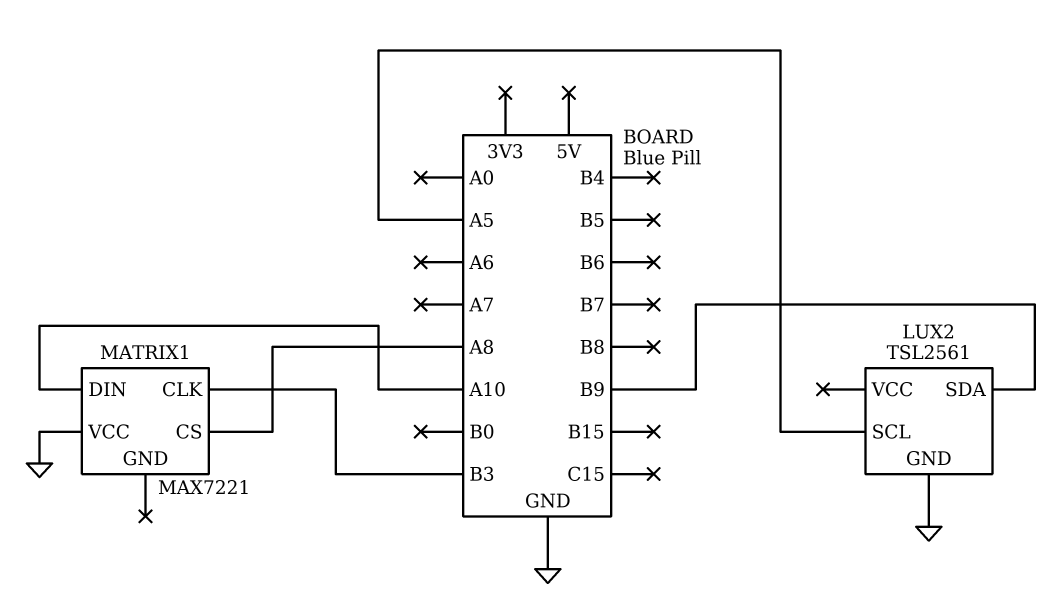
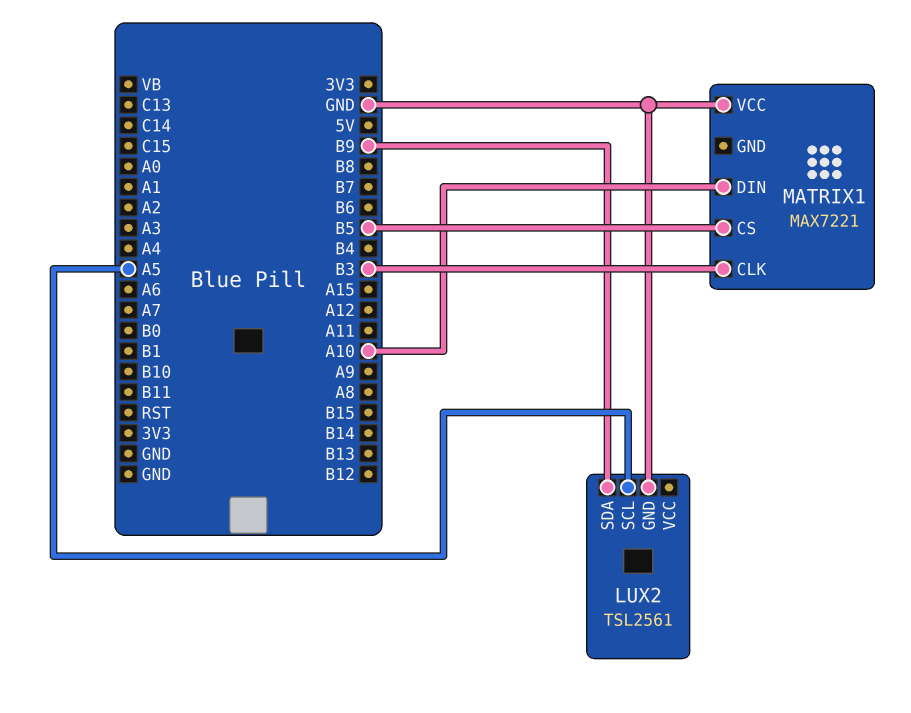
MATRIX1 pin CS: A8 -> B5

